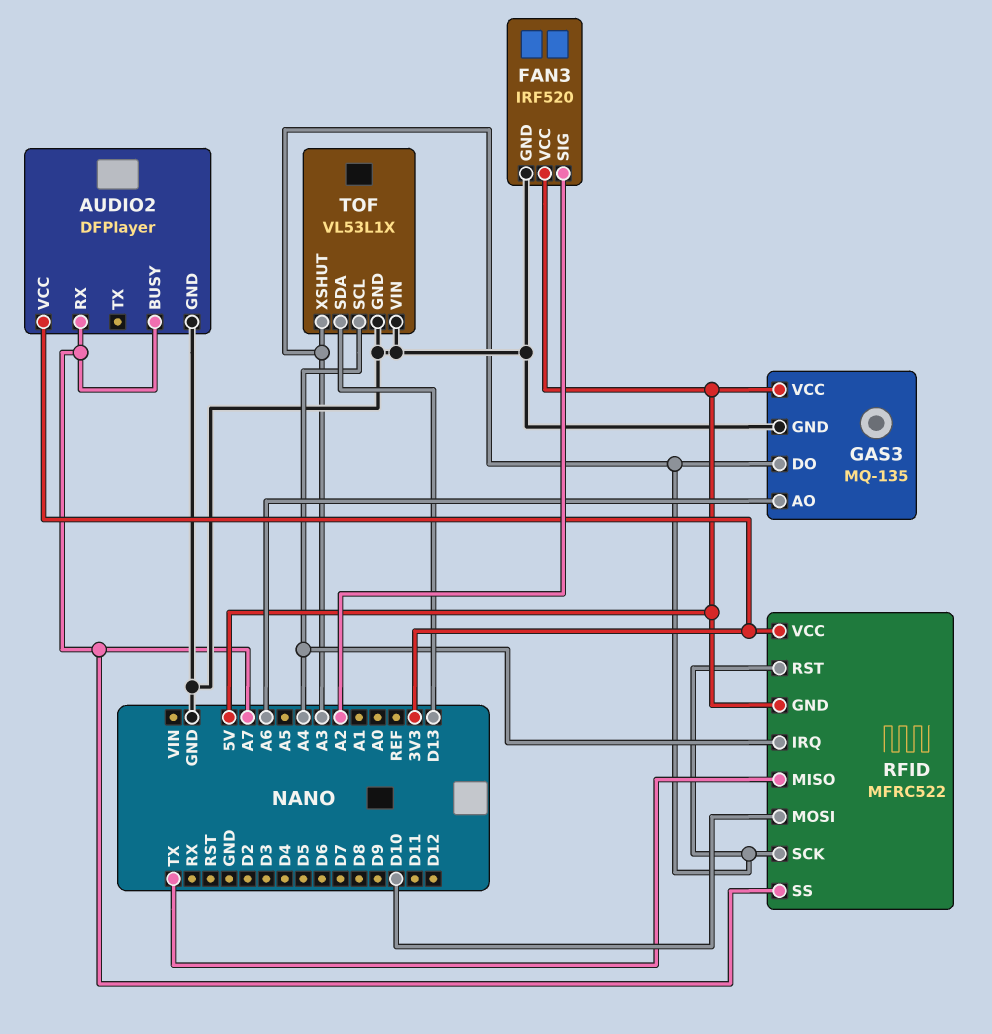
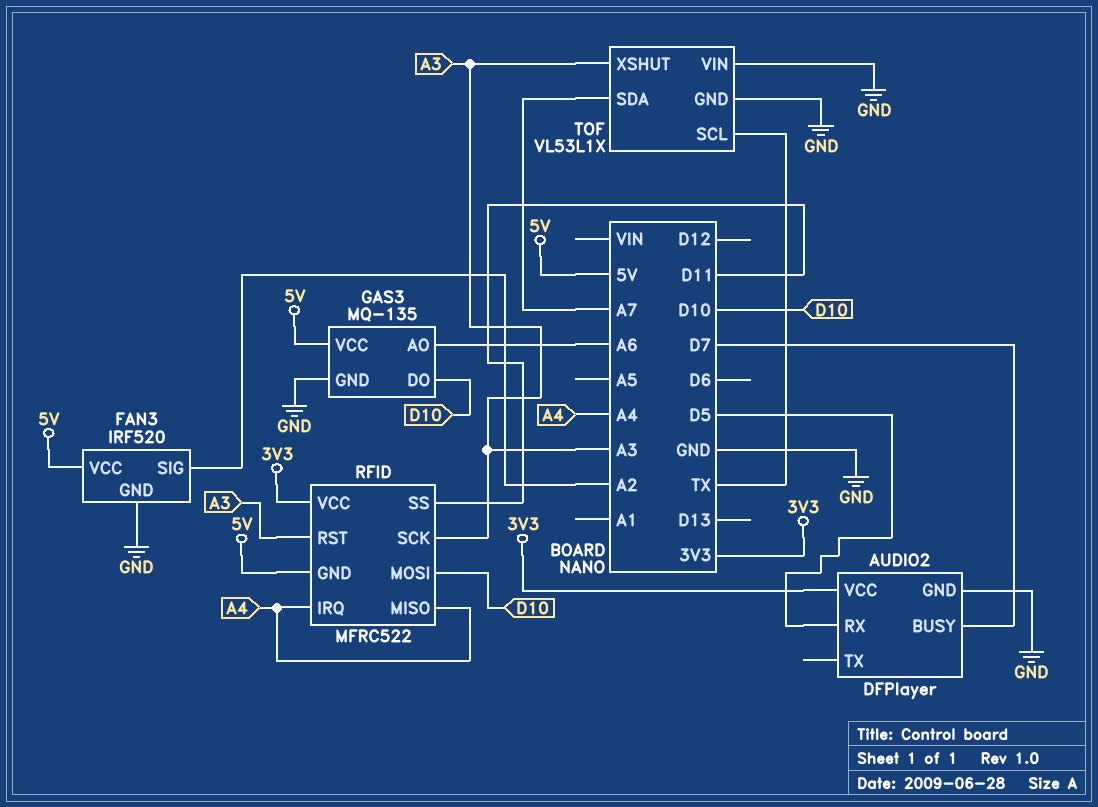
AUDIO2 pin BUSY: A7 -> D7
AUDIO2 pin RX: A7 -> D5
GAS3 pin DO: A3 -> D10
RFID pin MISO: TX -> A4
RFID pin SS: A7 -> D11
TOF pin SCL: A4 -> TX
TOF pin SDA: D13 -> A7

